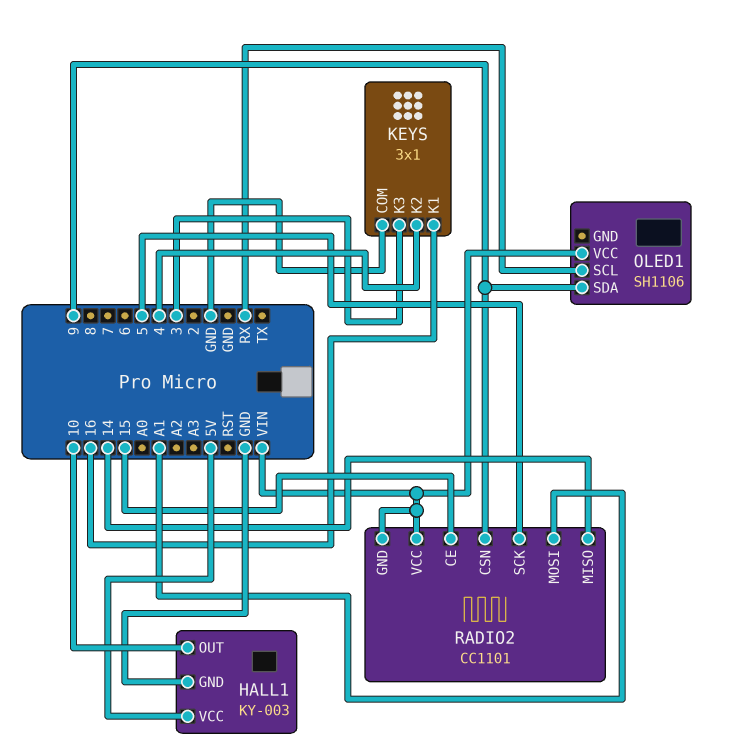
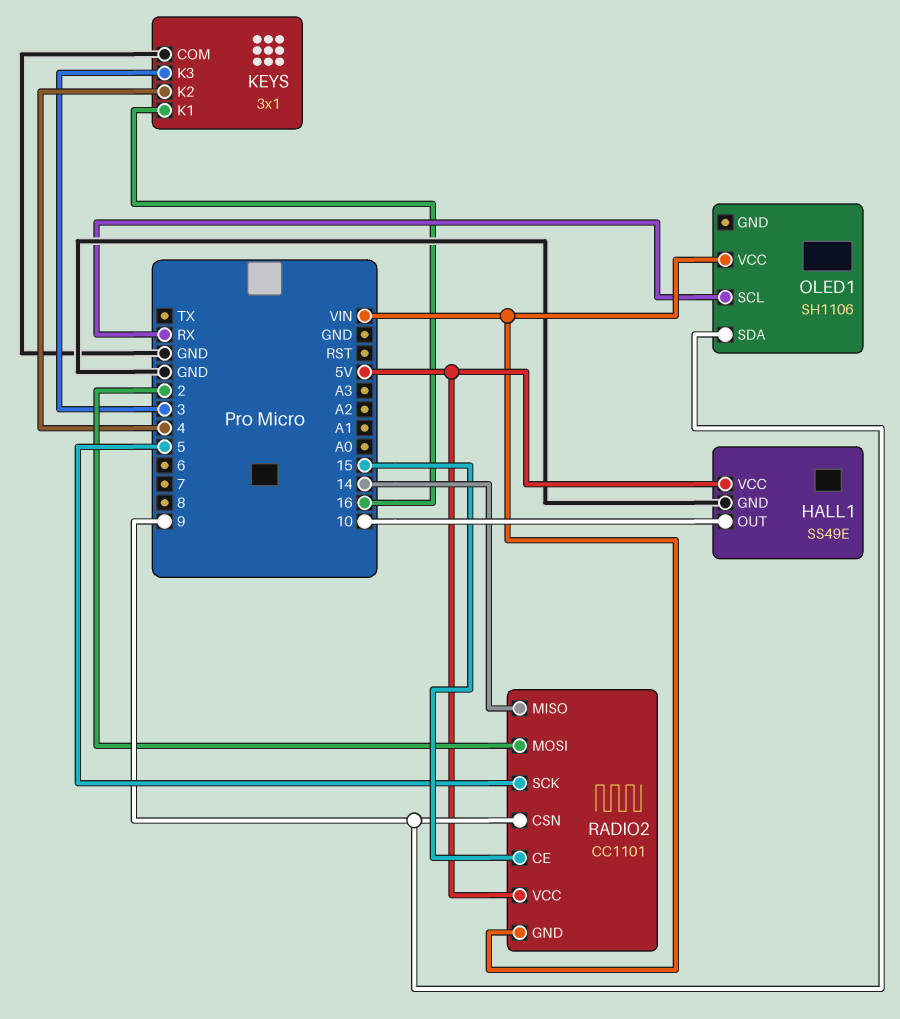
HALL1: KY-003 -> SS49E
RADIO2 pin MOSI: A1 -> 2
RADIO2 pin VCC: VIN -> 5V

